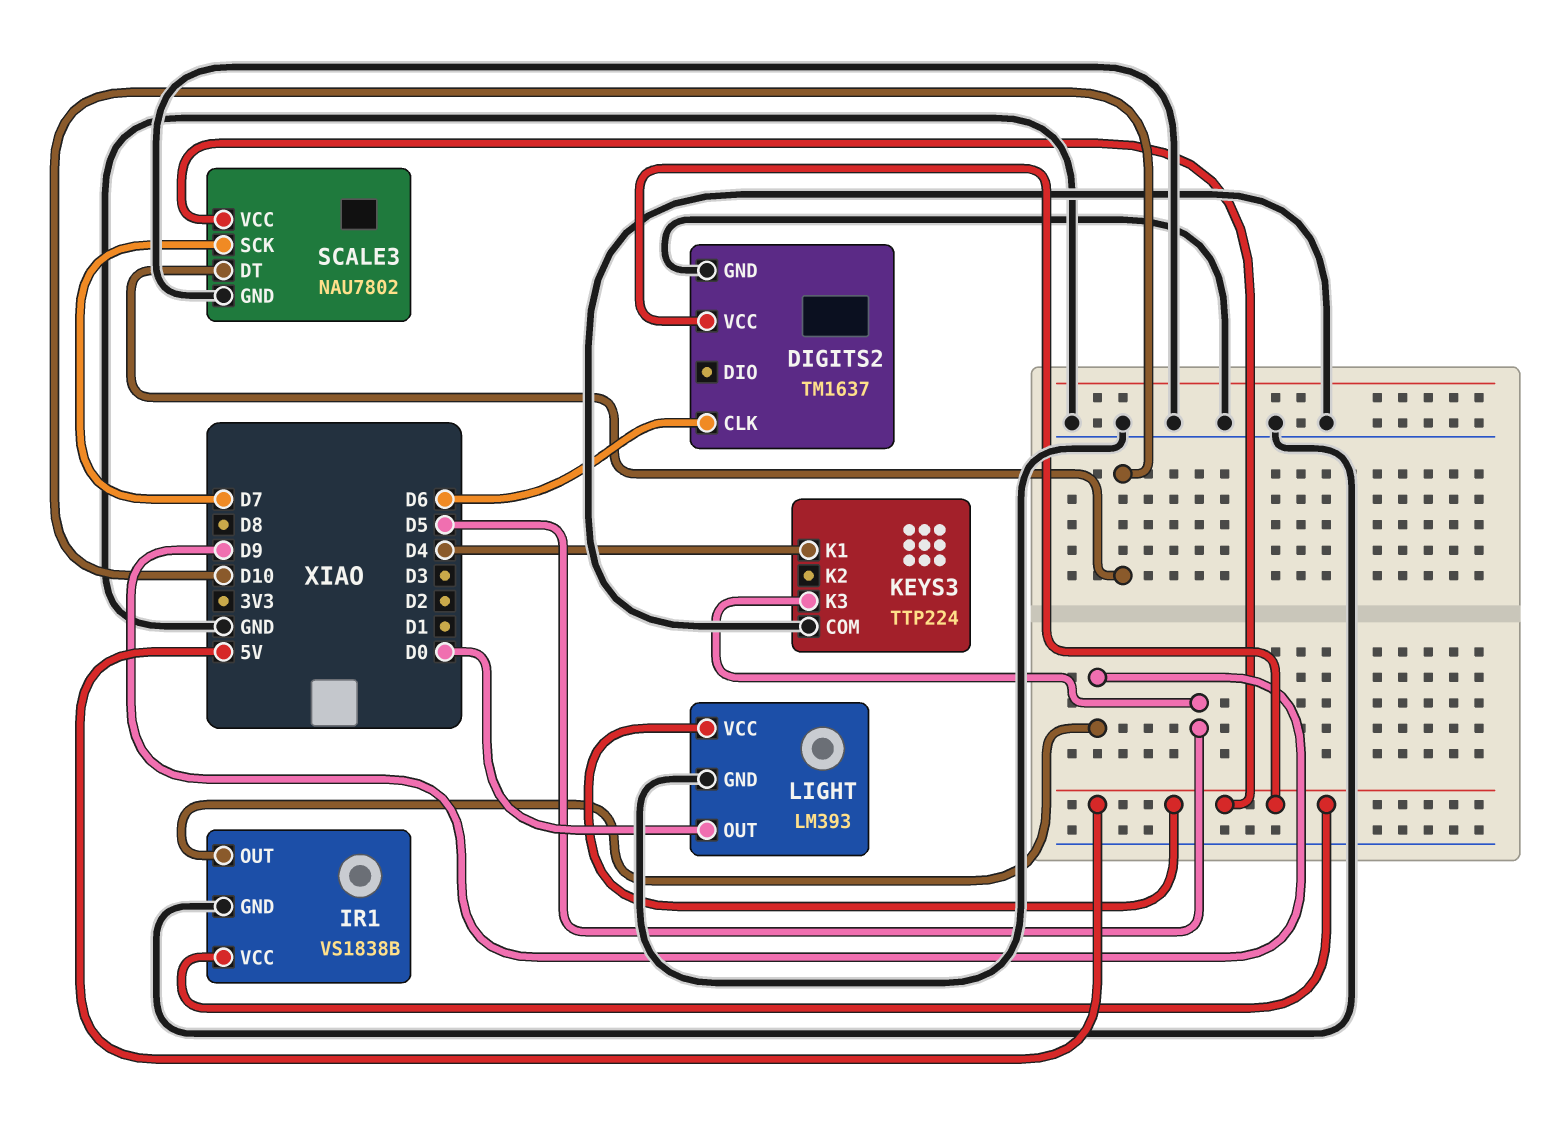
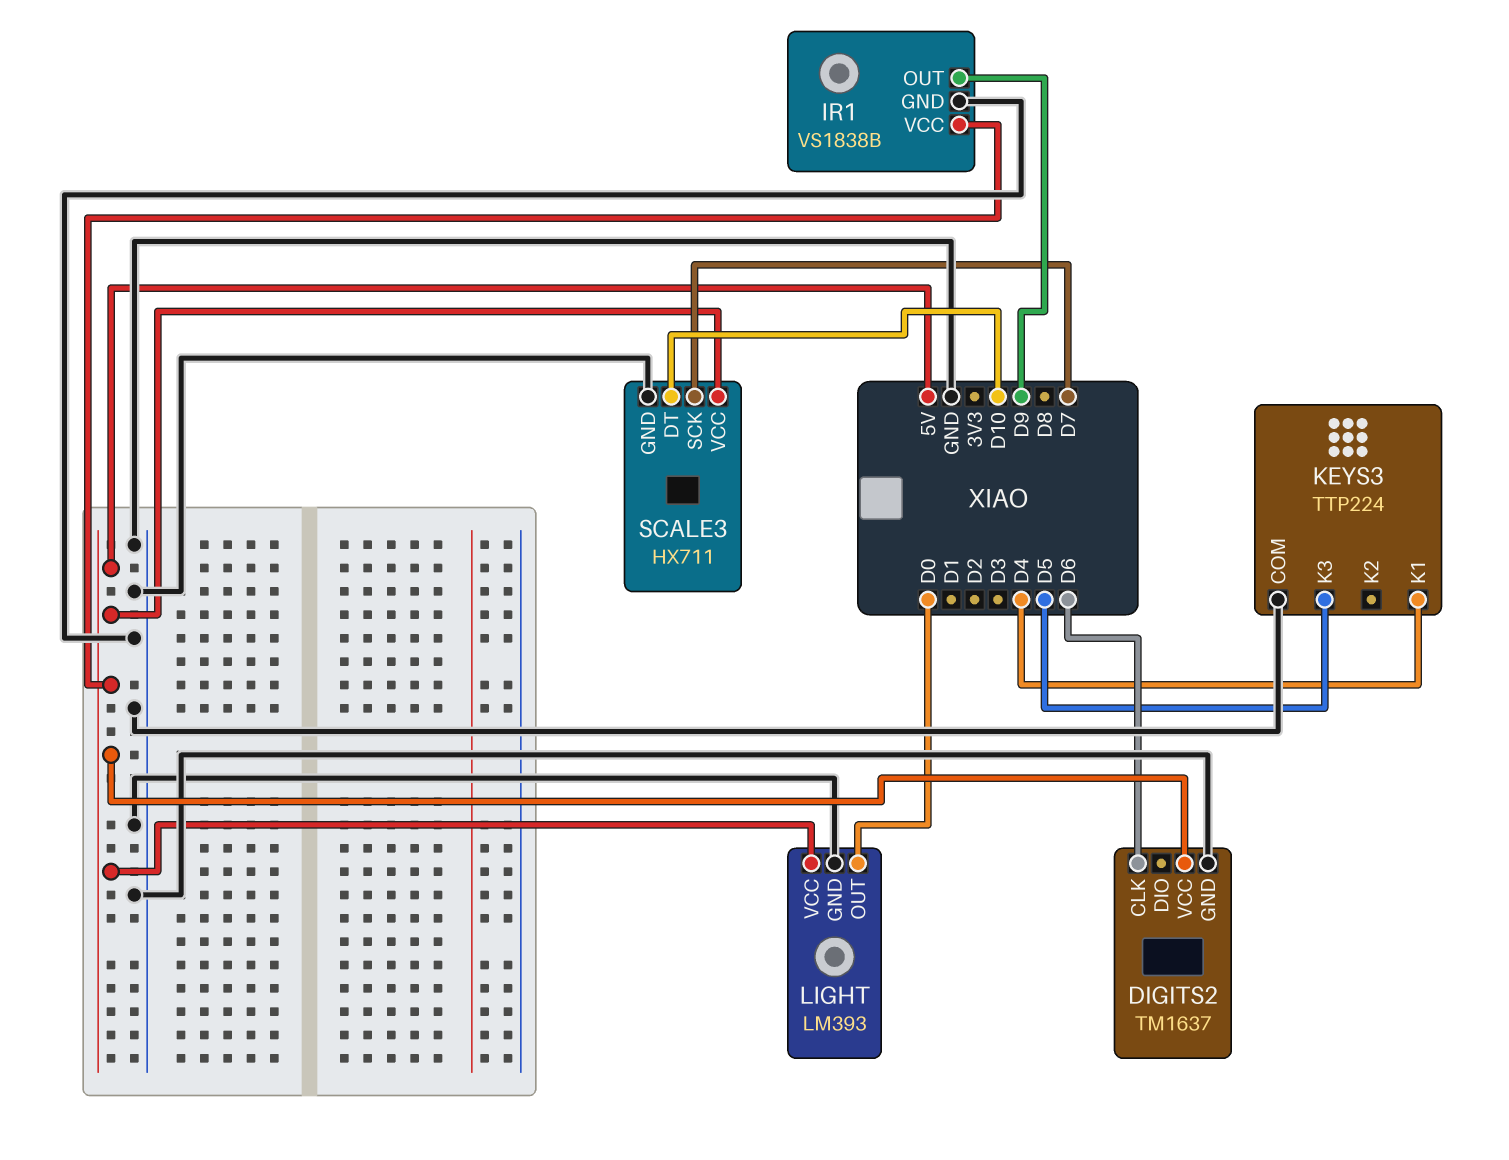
SCALE3: NAU7802 -> HX711

